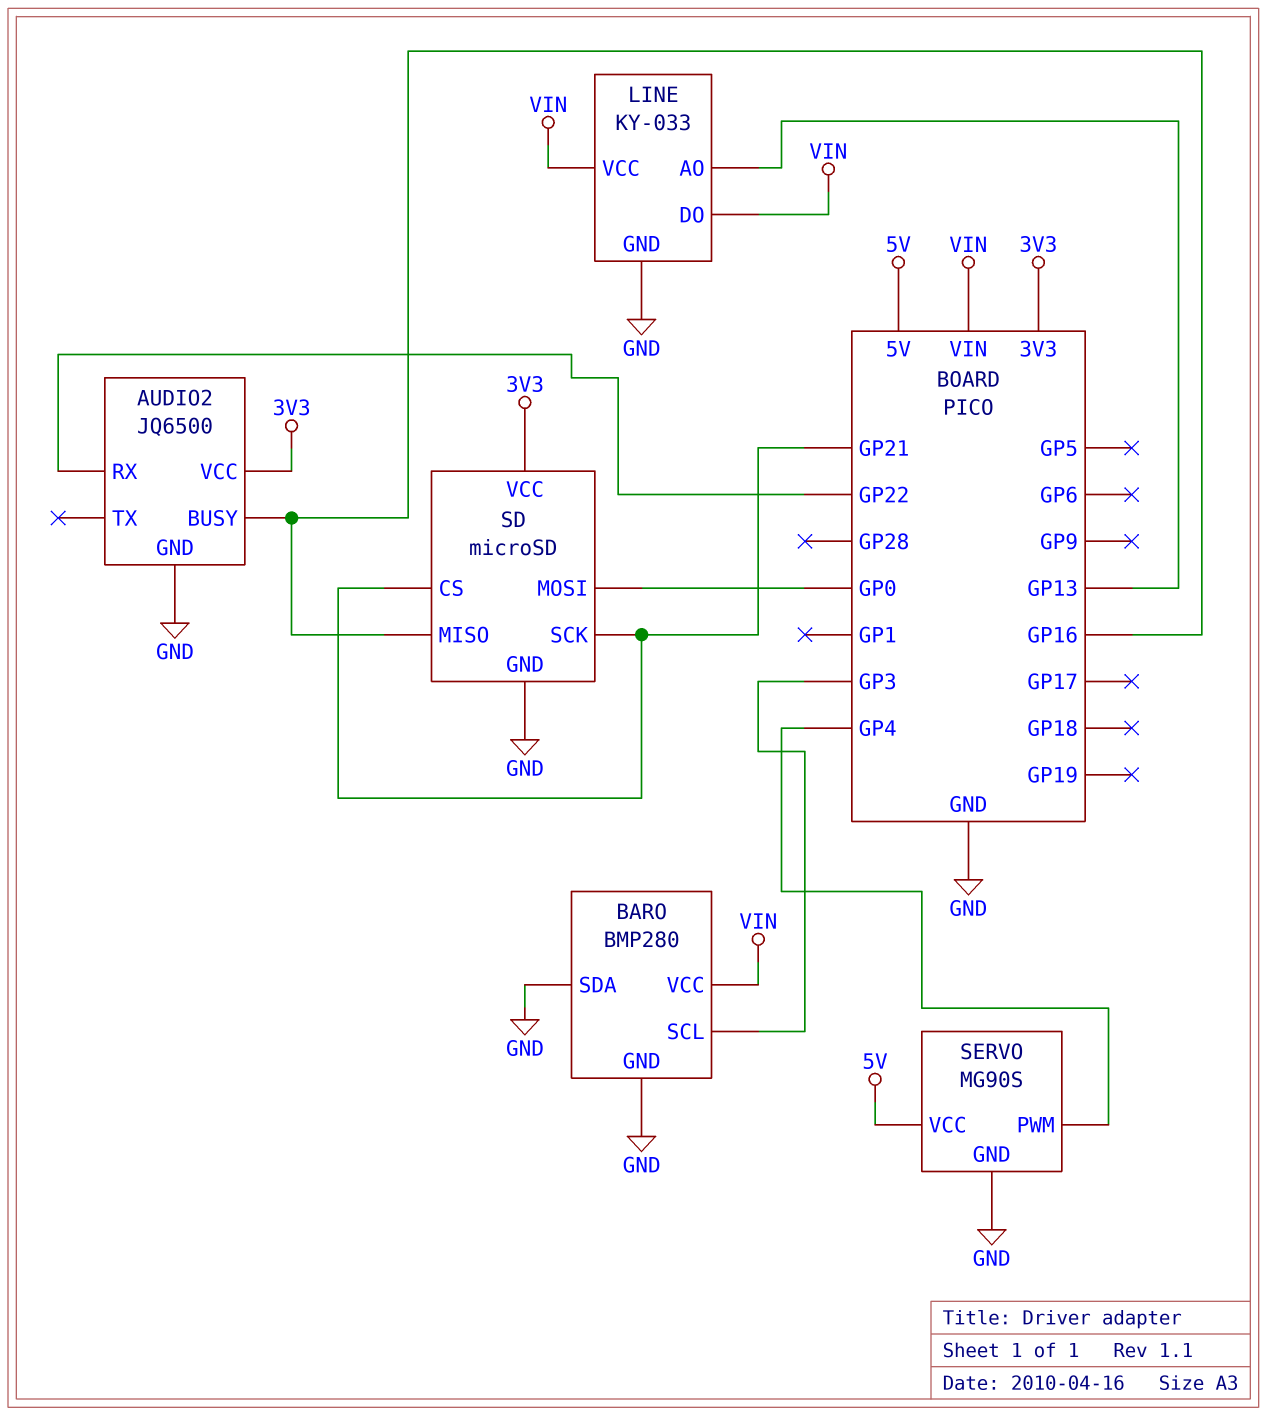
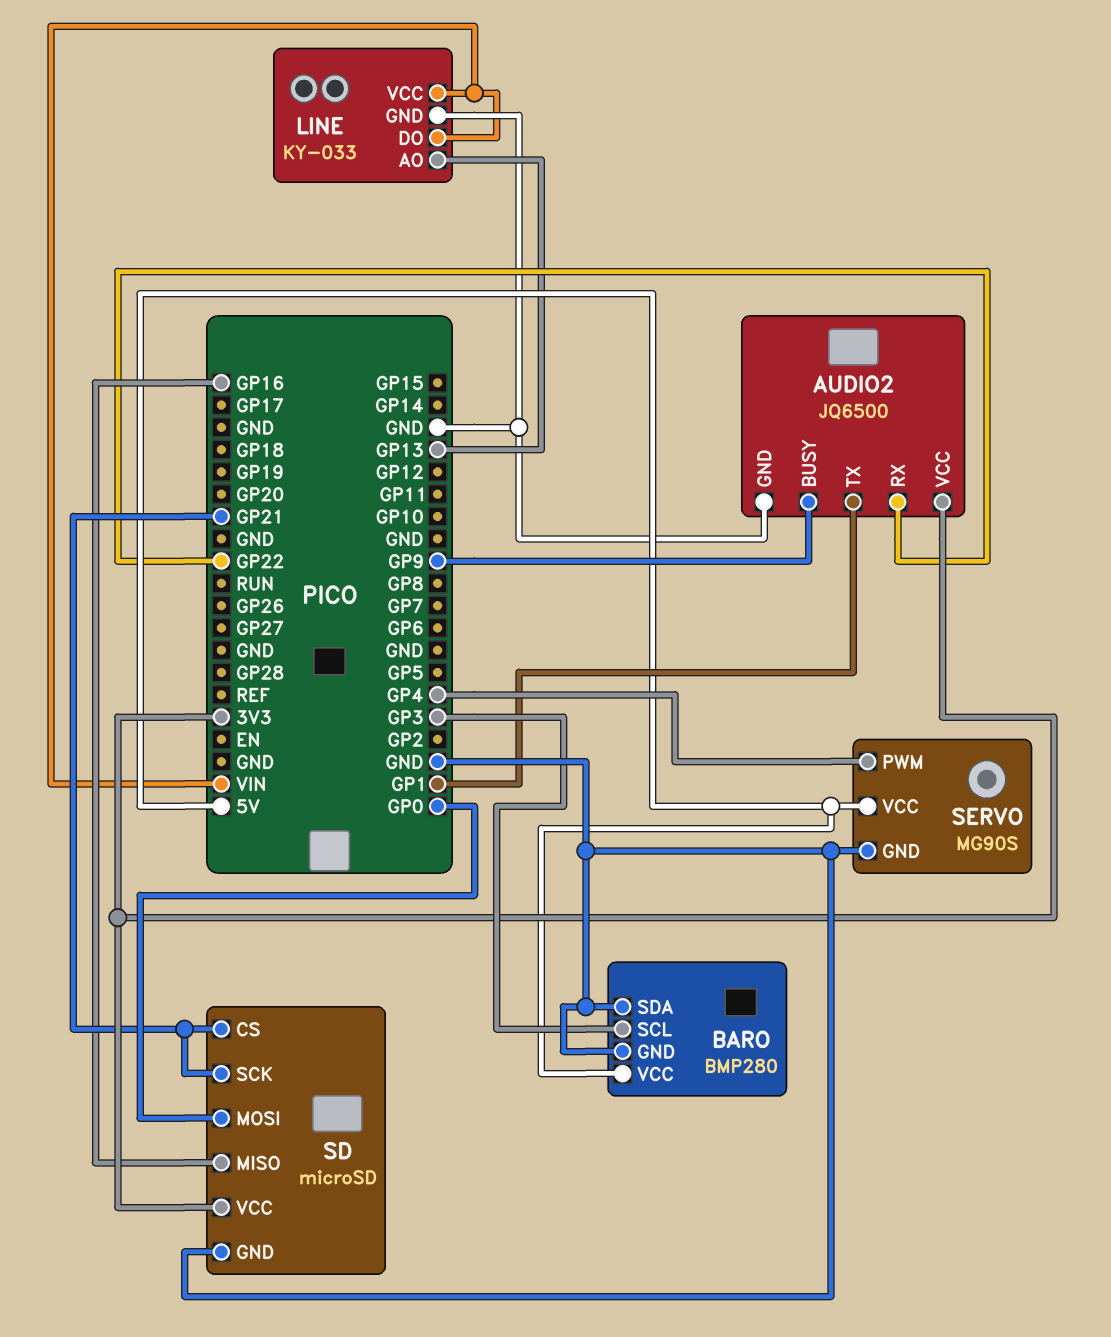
AUDIO2 pin BUSY: GP16 -> GP9
AUDIO2 pin TX: none -> GP1
BARO pin VCC: VIN -> 5V

